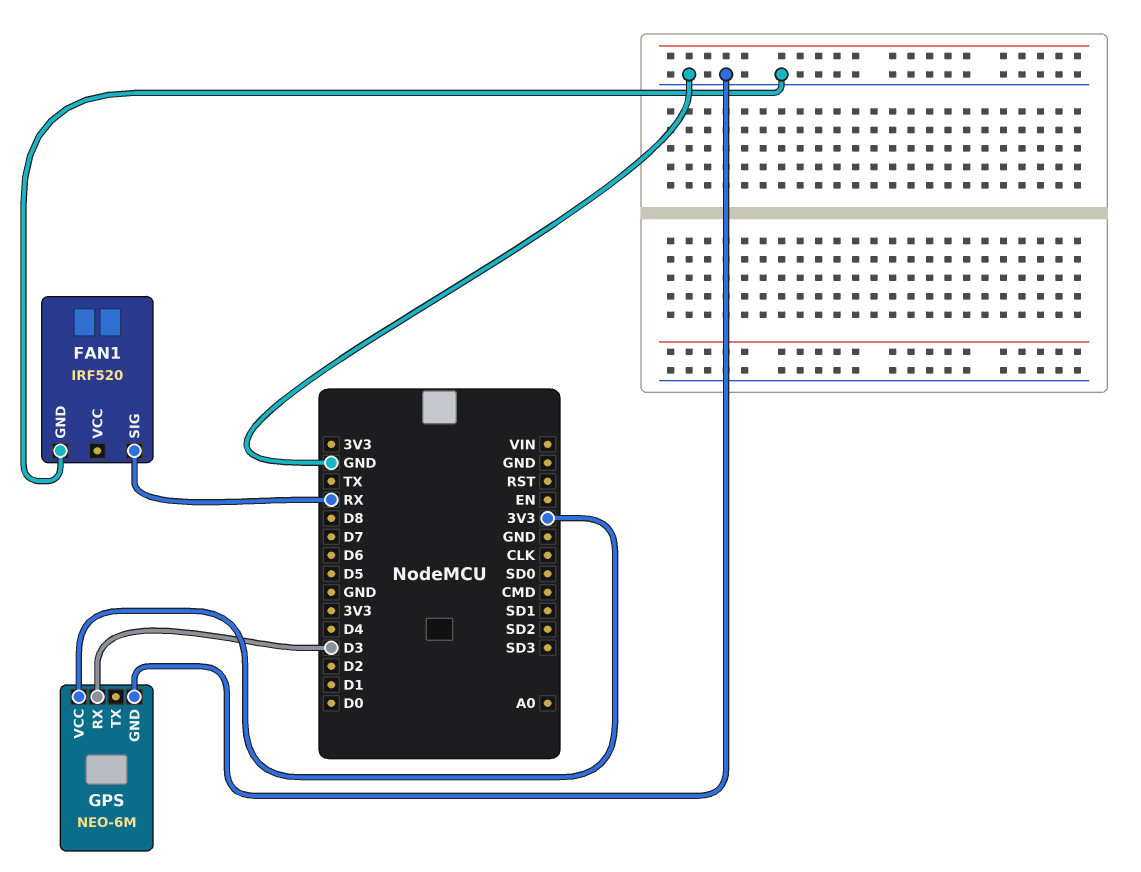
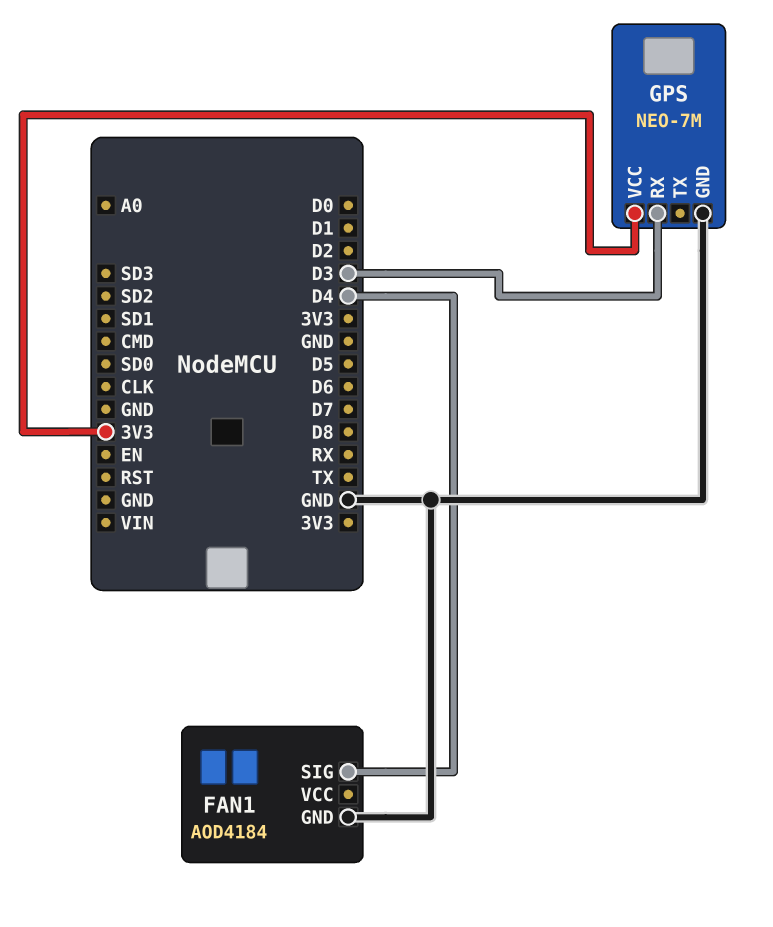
FAN1: IRF520 -> AOD4184
FAN1 pin SIG: RX -> D4
GPS: NEO-6M -> NEO-7M

